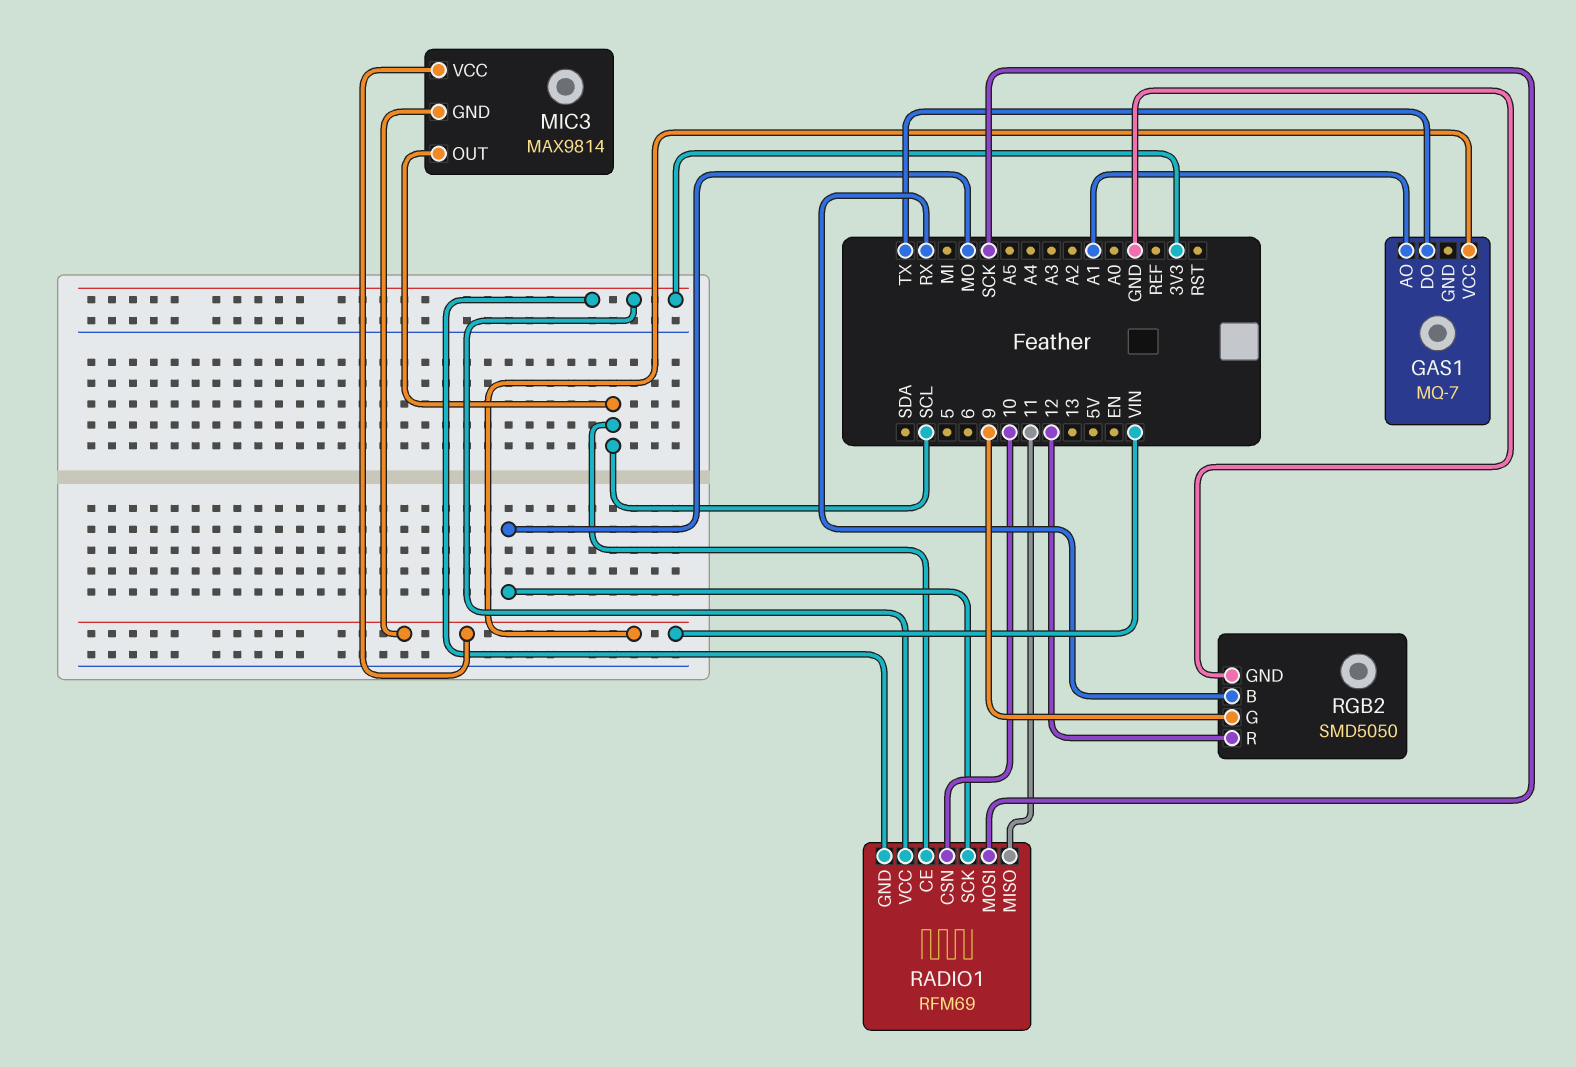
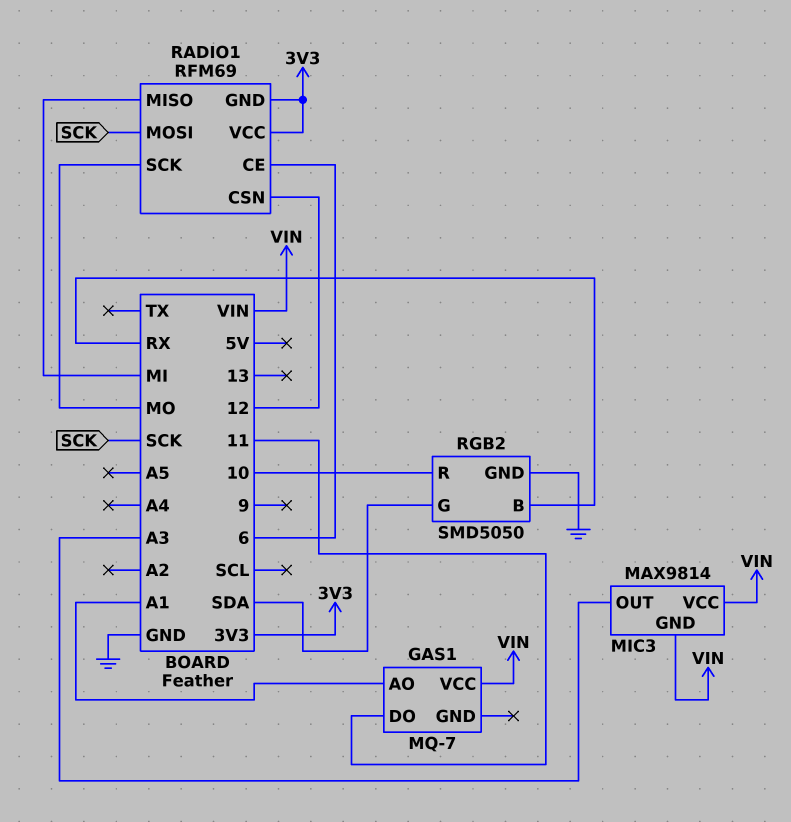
GAS1 pin DO: TX -> 11
MIC3 pin OUT: SCL -> A3
RADIO1 pin CE: SCL -> 6
RADIO1 pin CSN: 10 -> 12
RADIO1 pin MISO: 11 -> MI
RGB2 pin G: 9 -> SDA
RGB2 pin R: 12 -> 10

